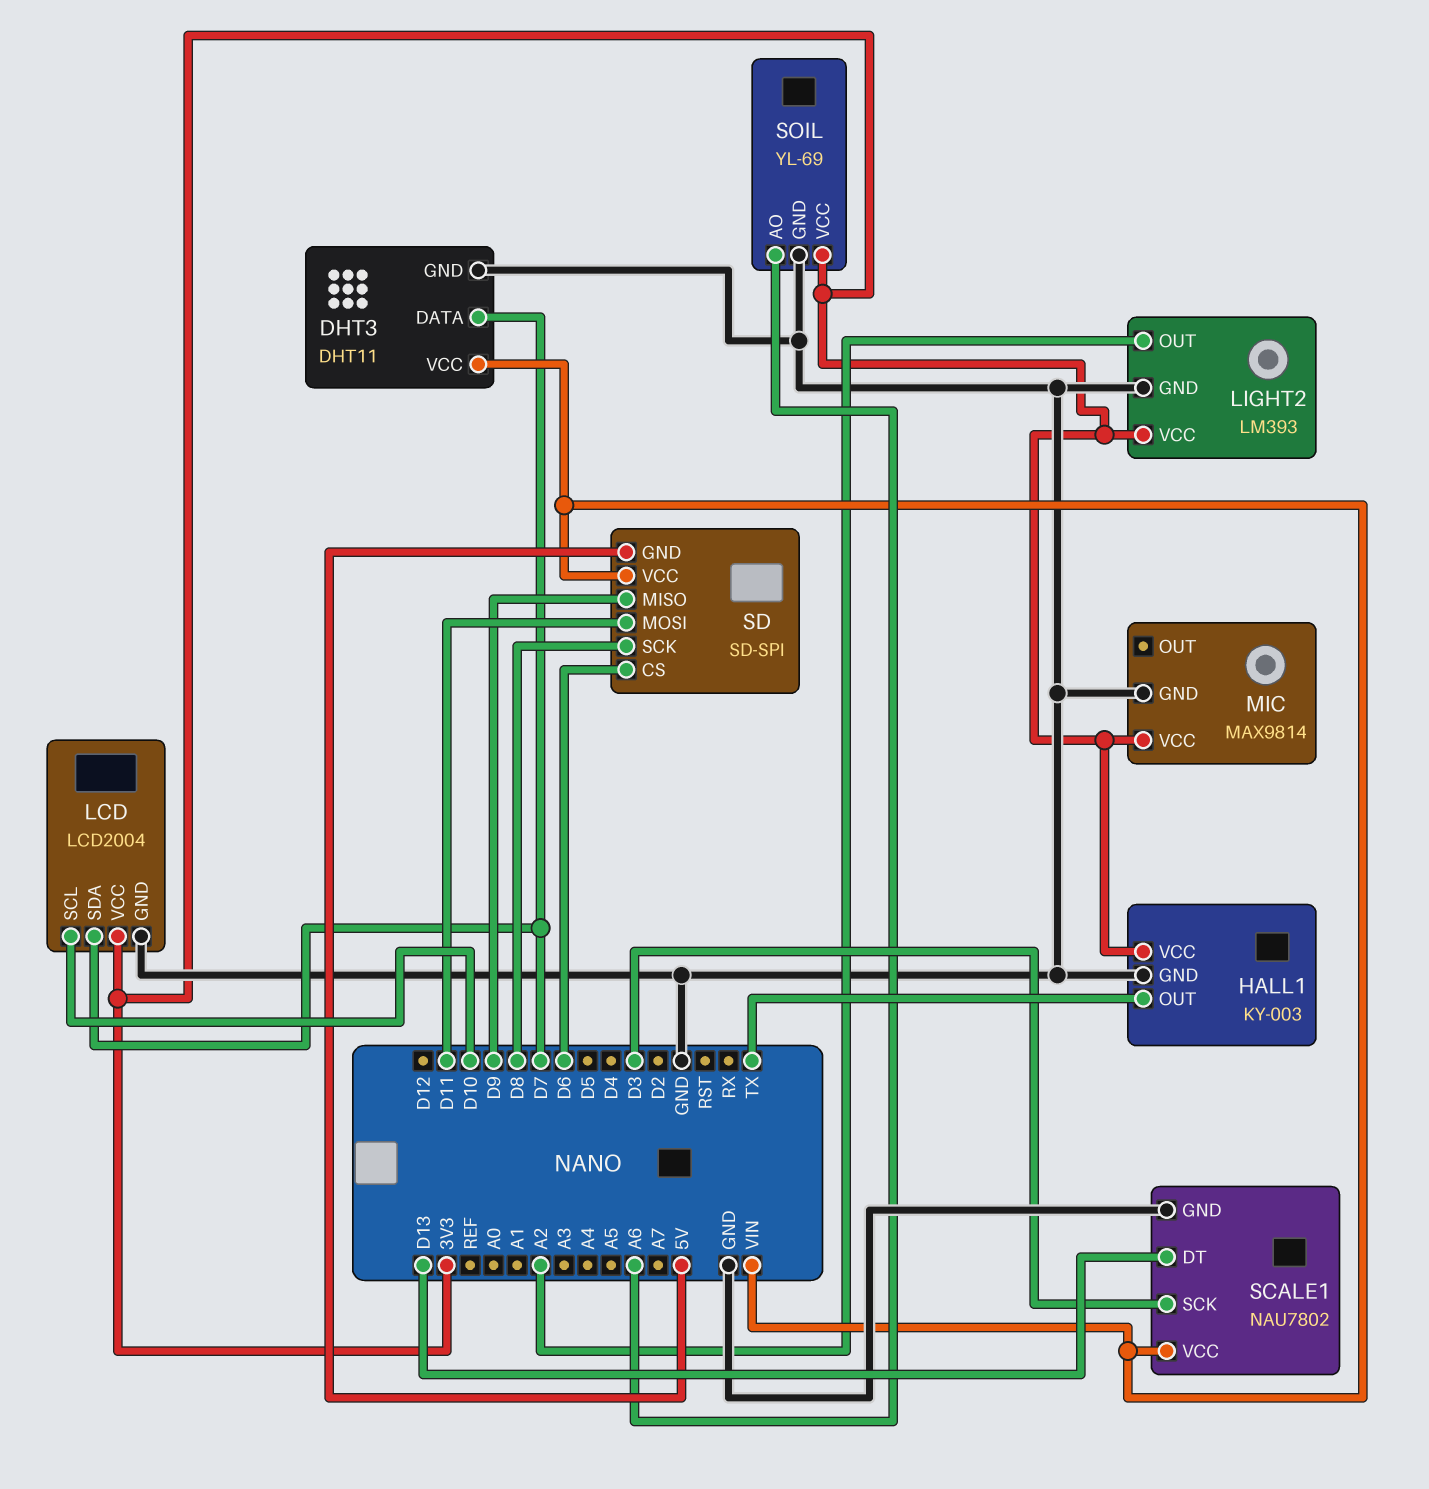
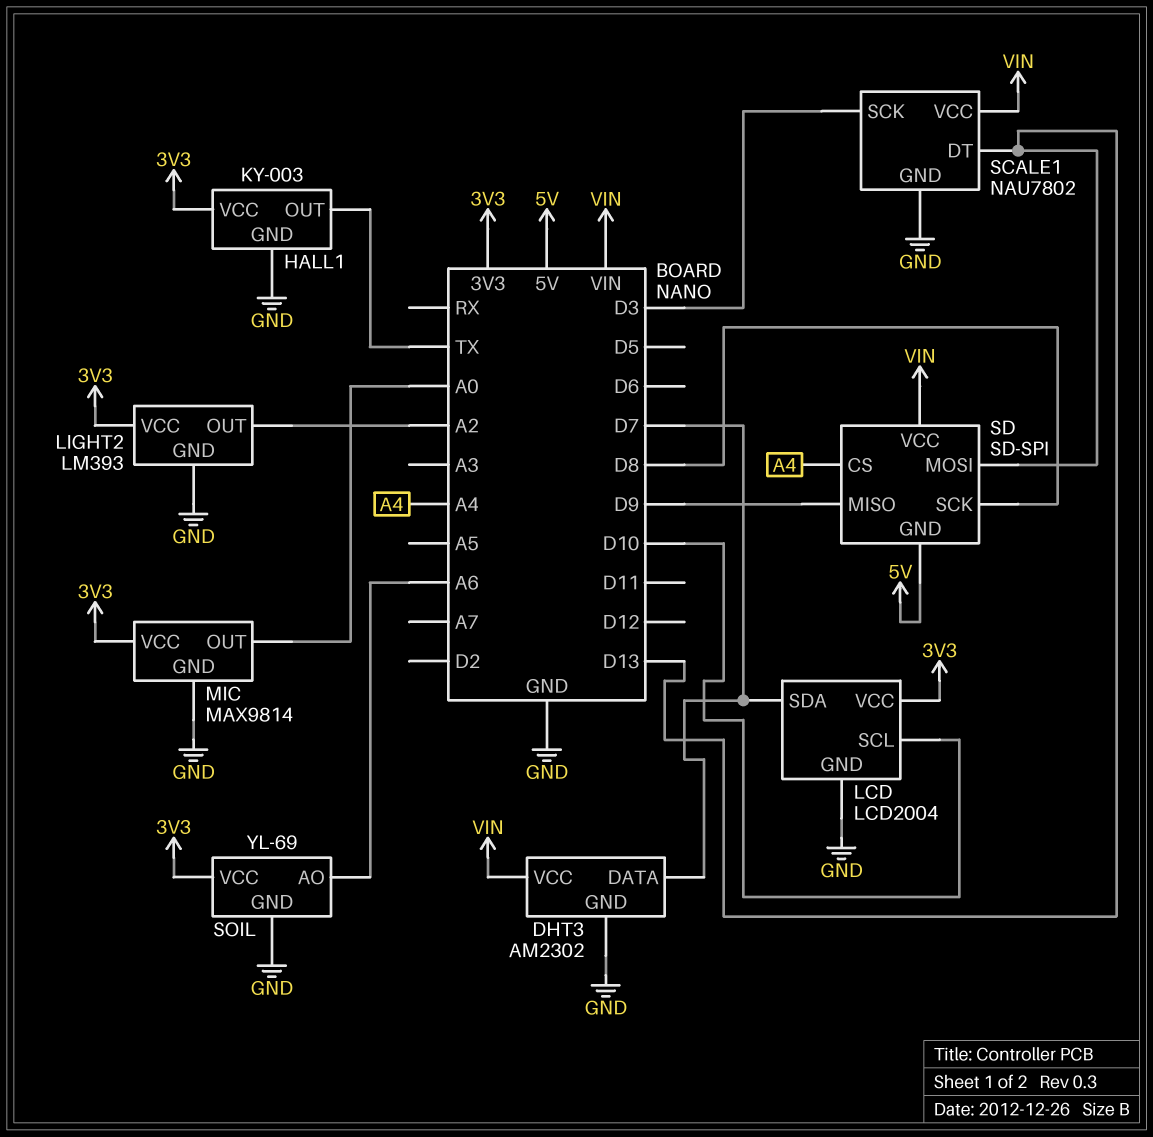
DHT3: DHT11 -> AM2302
MIC pin OUT: none -> A0
SD pin CS: D6 -> A4
SD pin MOSI: D11 -> D13

